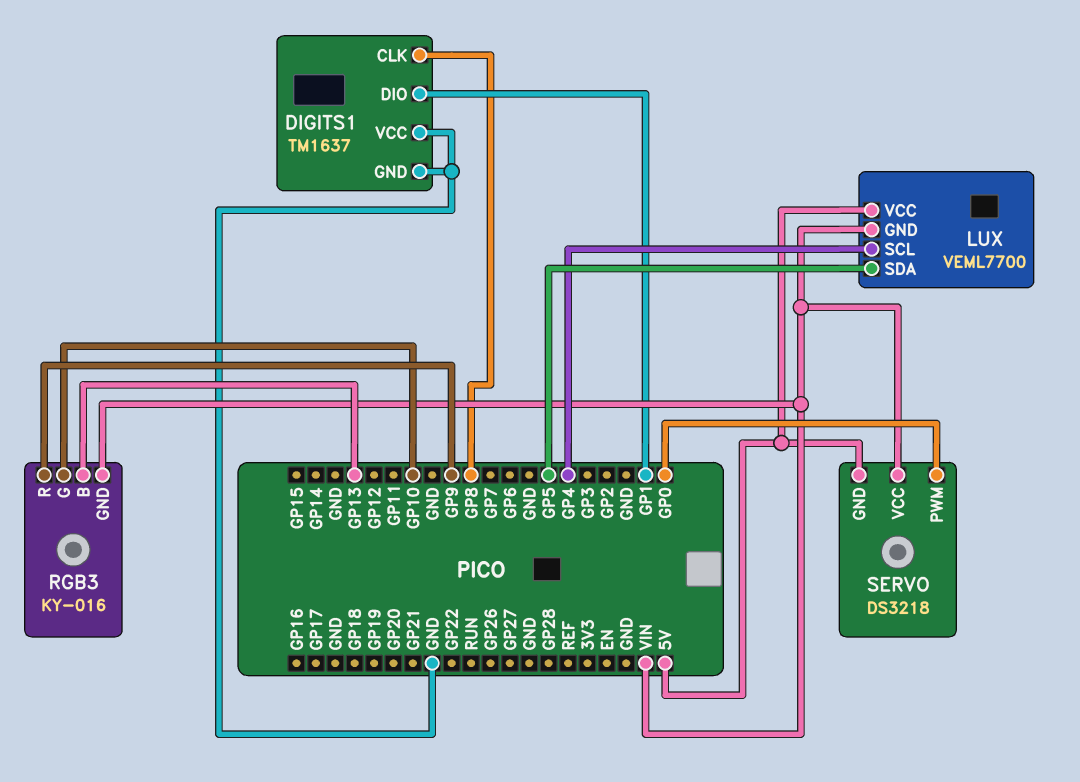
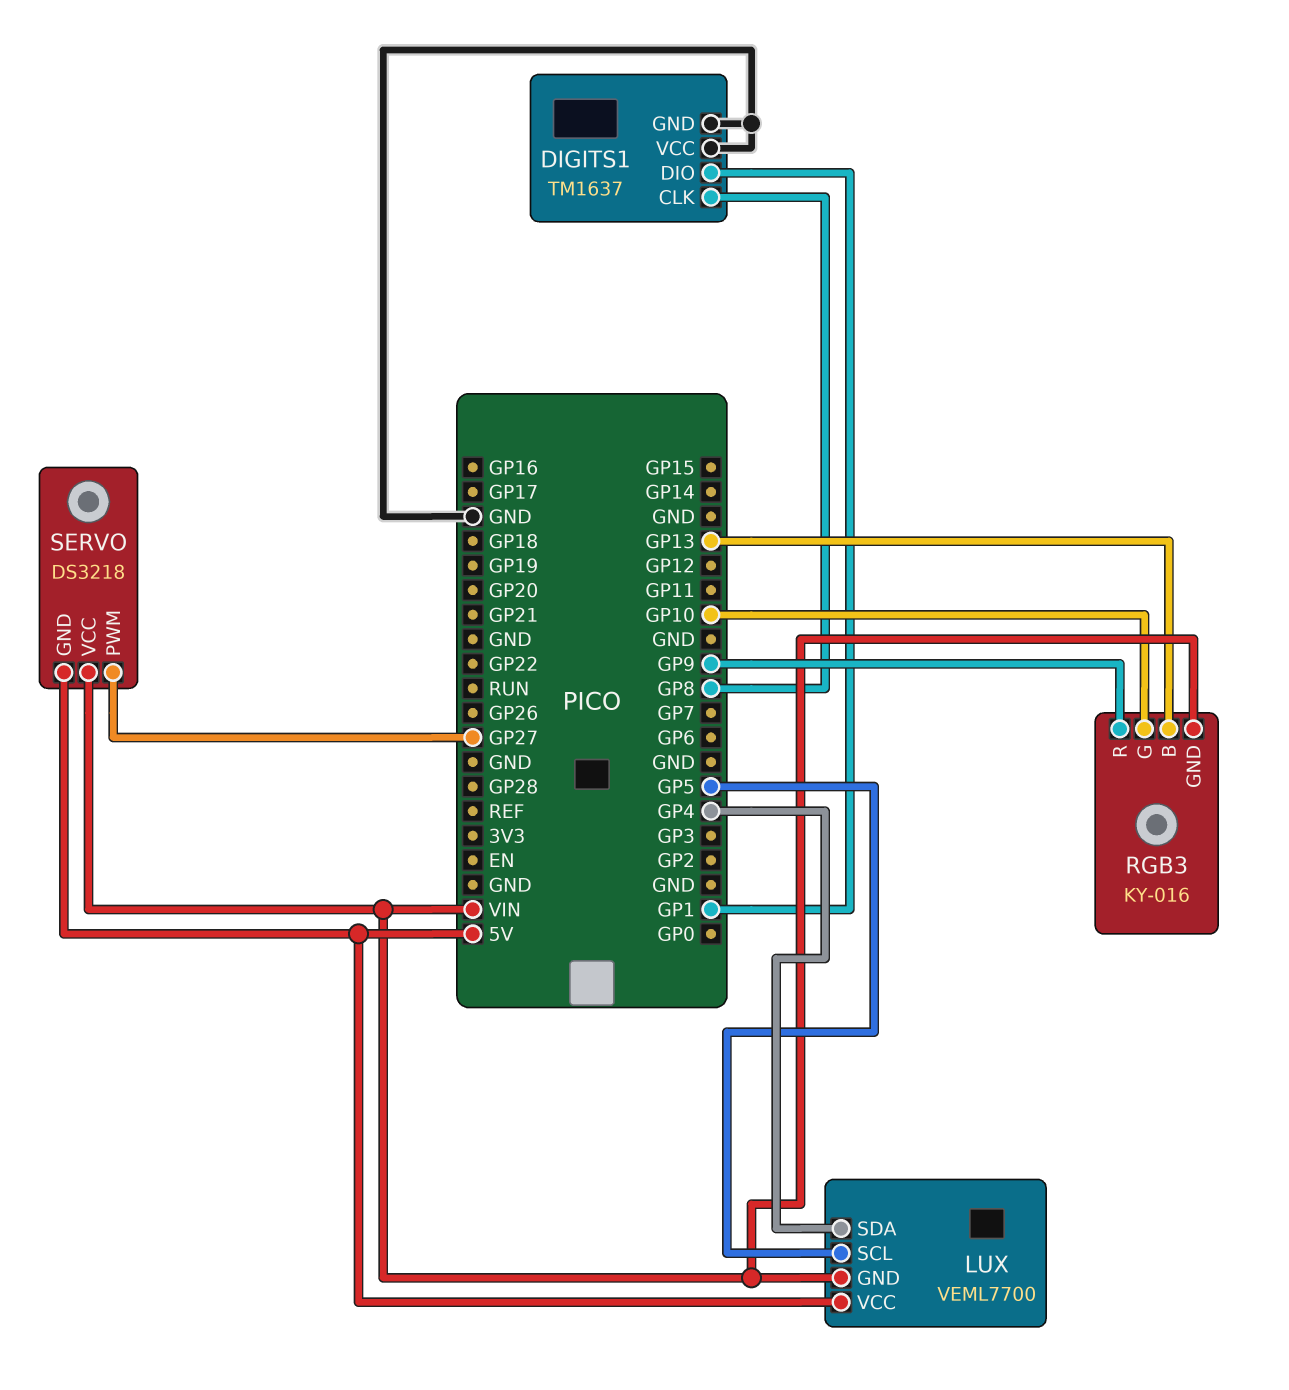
LUX pin SCL: GP4 -> GP5
LUX pin SDA: GP5 -> GP4
SERVO pin PWM: GP0 -> GP27

